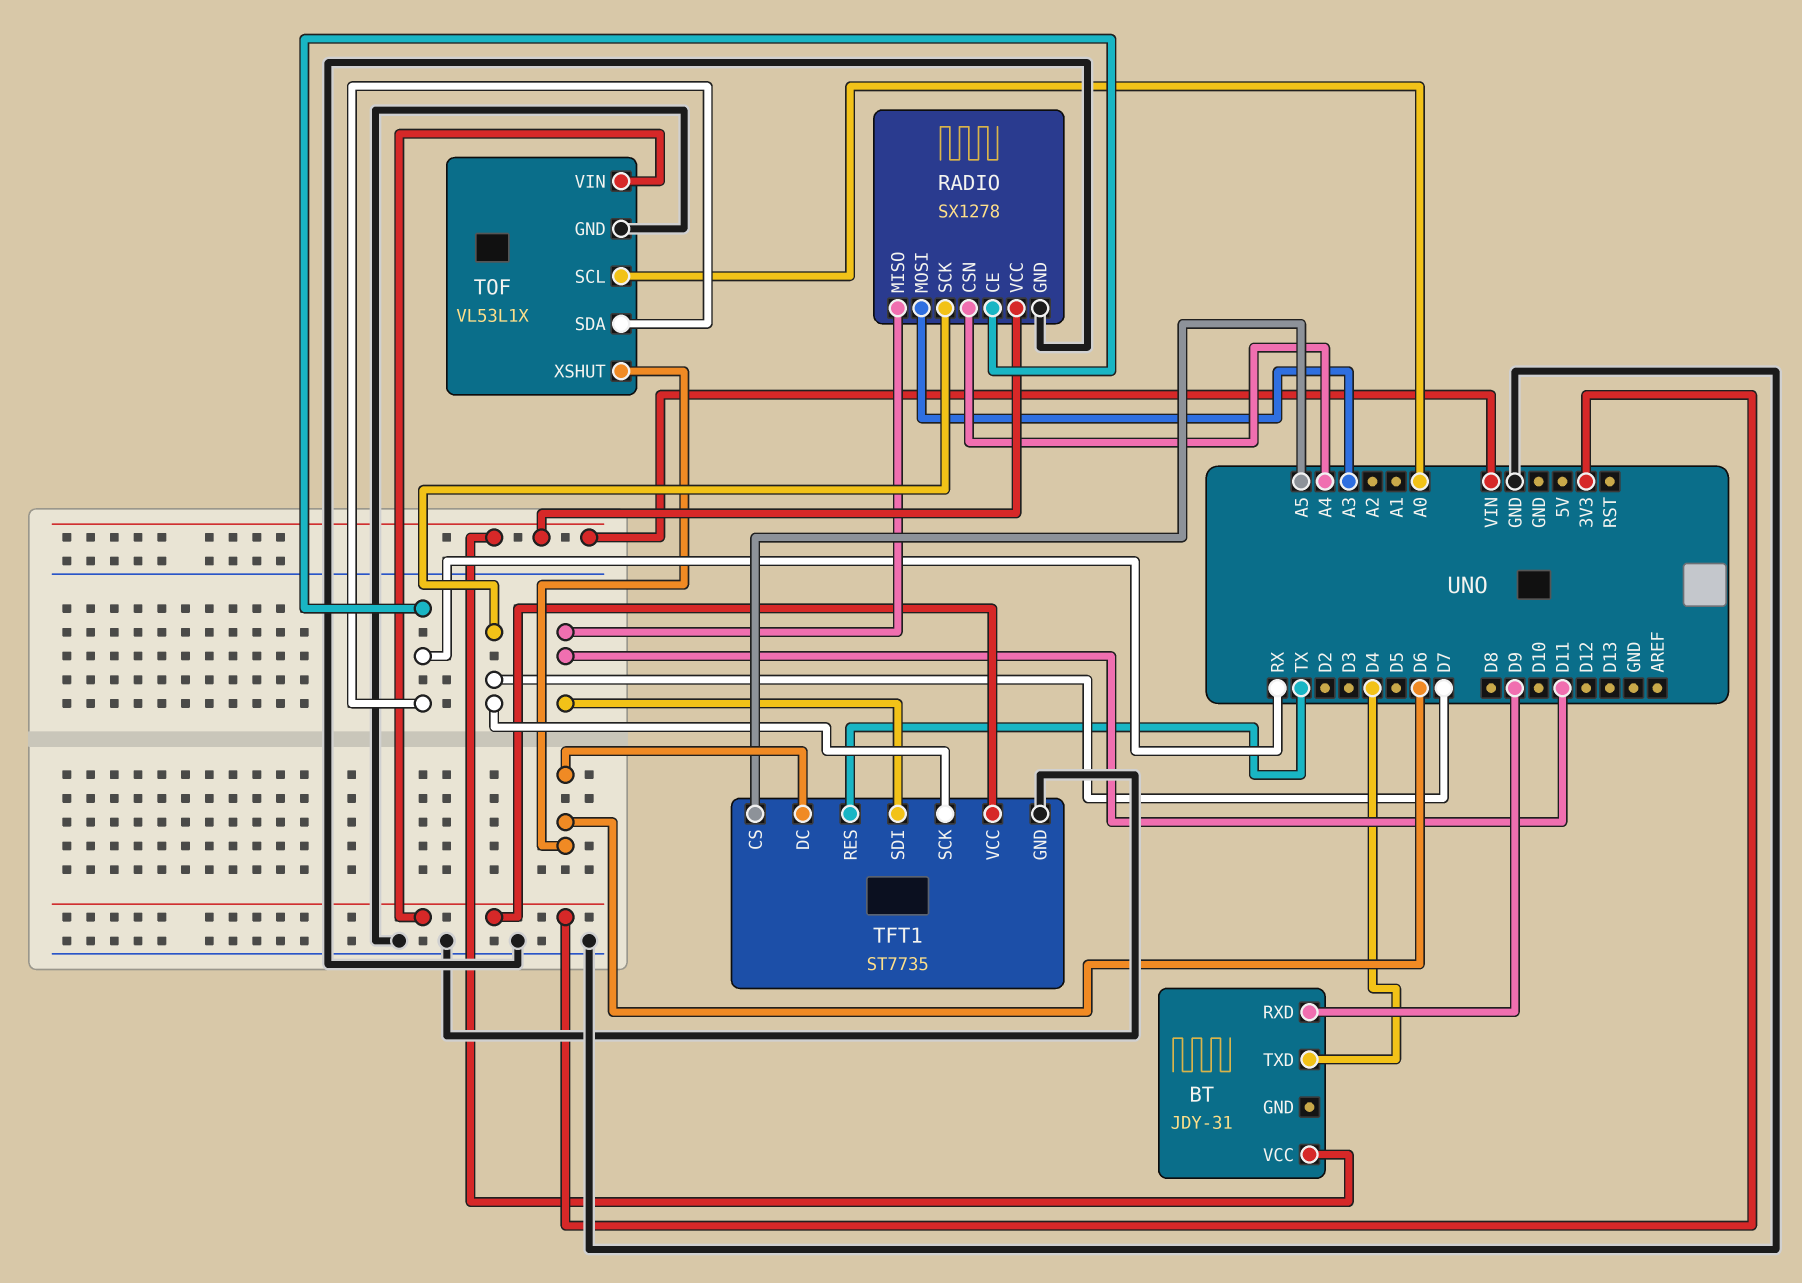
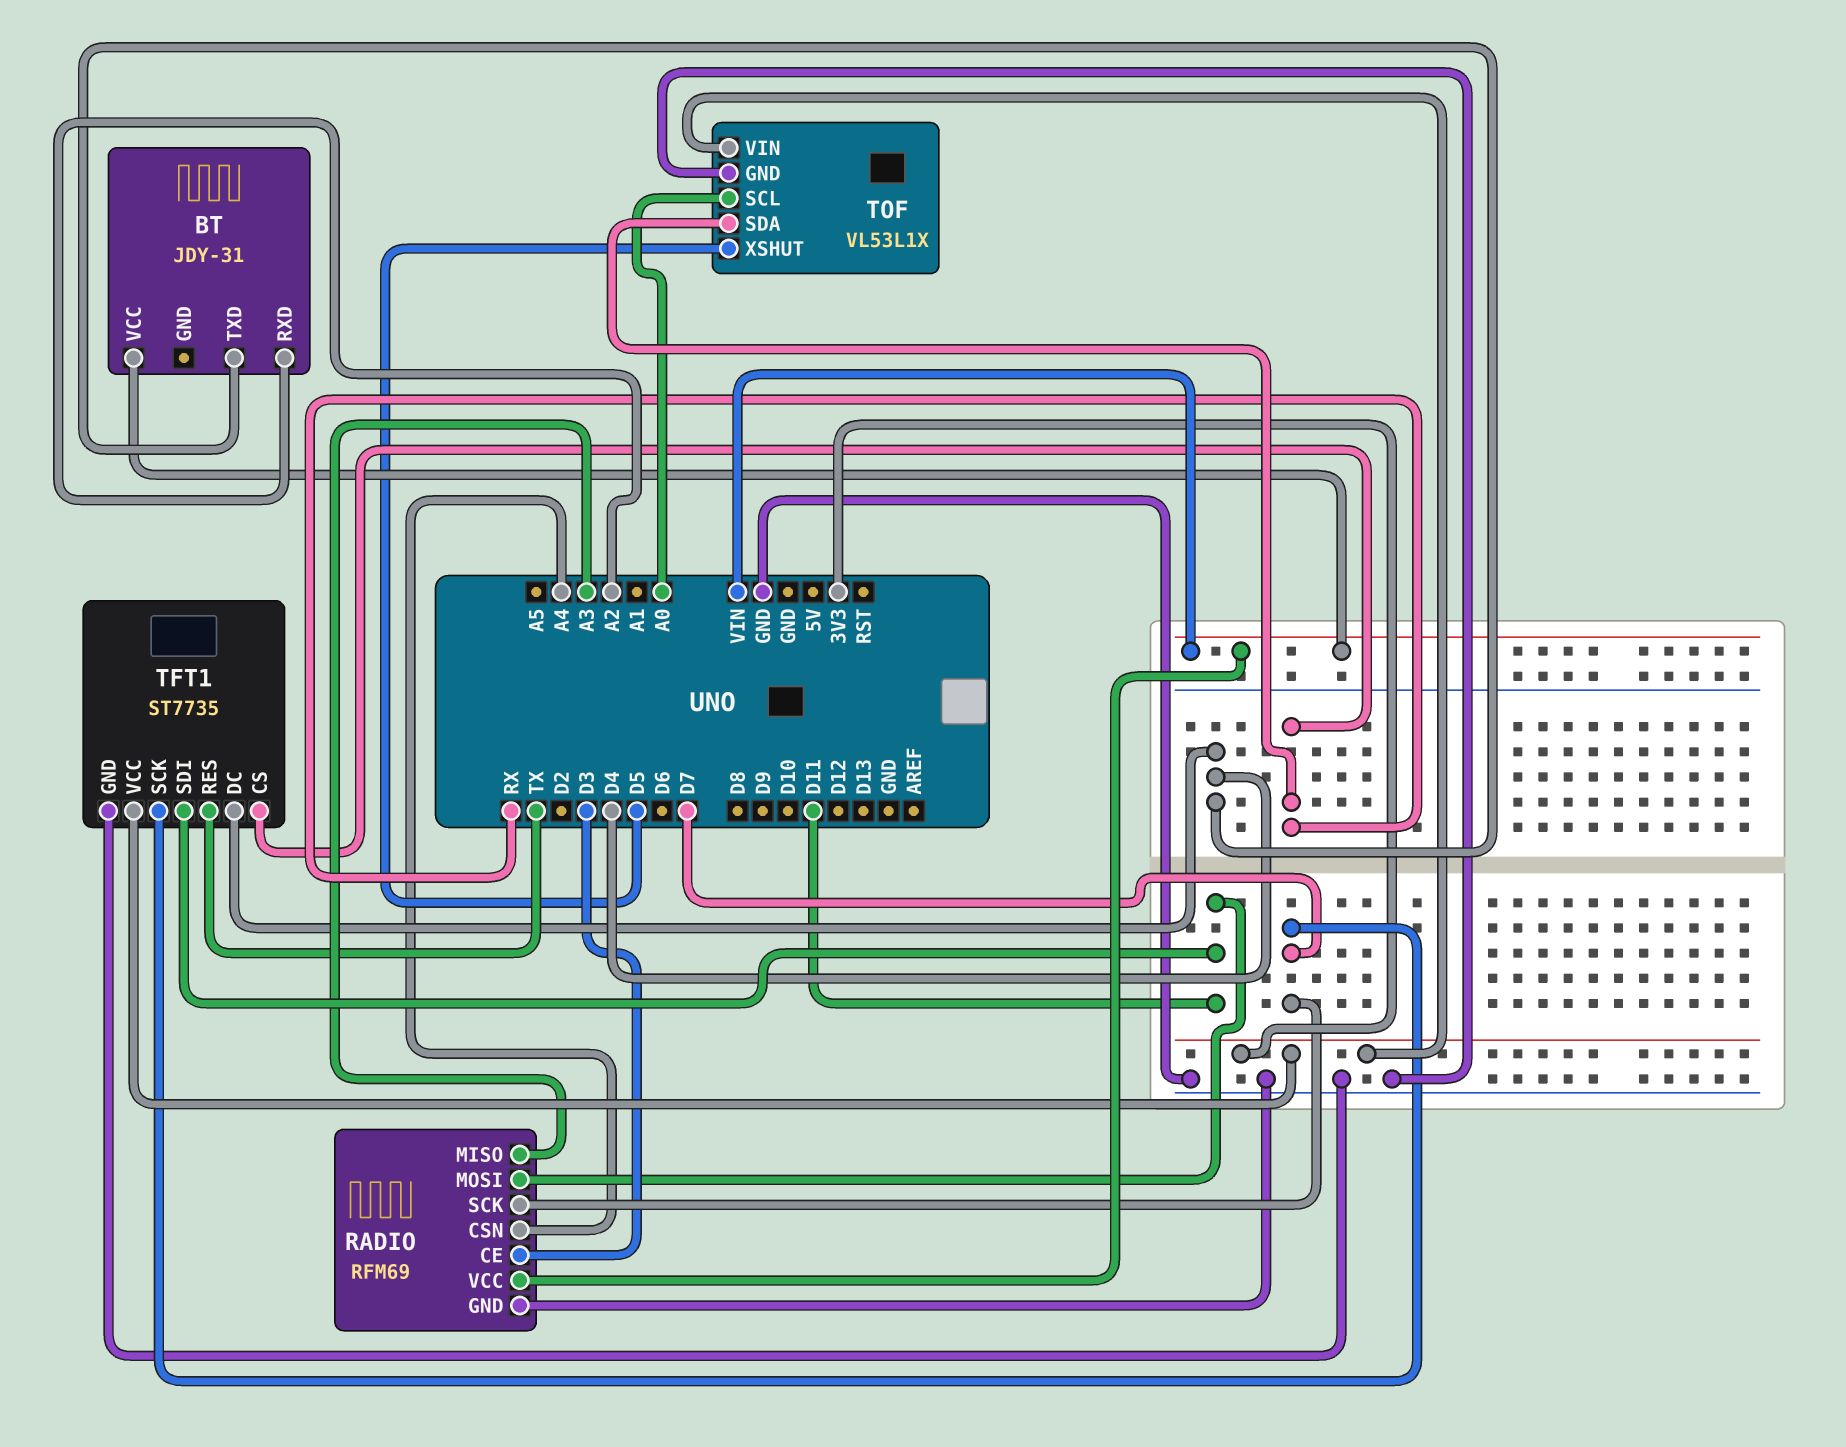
BT pin RXD: D9 -> A2
RADIO: SX1278 -> RFM69
RADIO pin CE: RX -> D3
RADIO pin MISO: D11 -> A3
RADIO pin MOSI: A3 -> D11
TFT1 pin CS: A5 -> RX
TFT1 pin DC: D6 -> D4
TOF pin XSHUT: D6 -> D5

